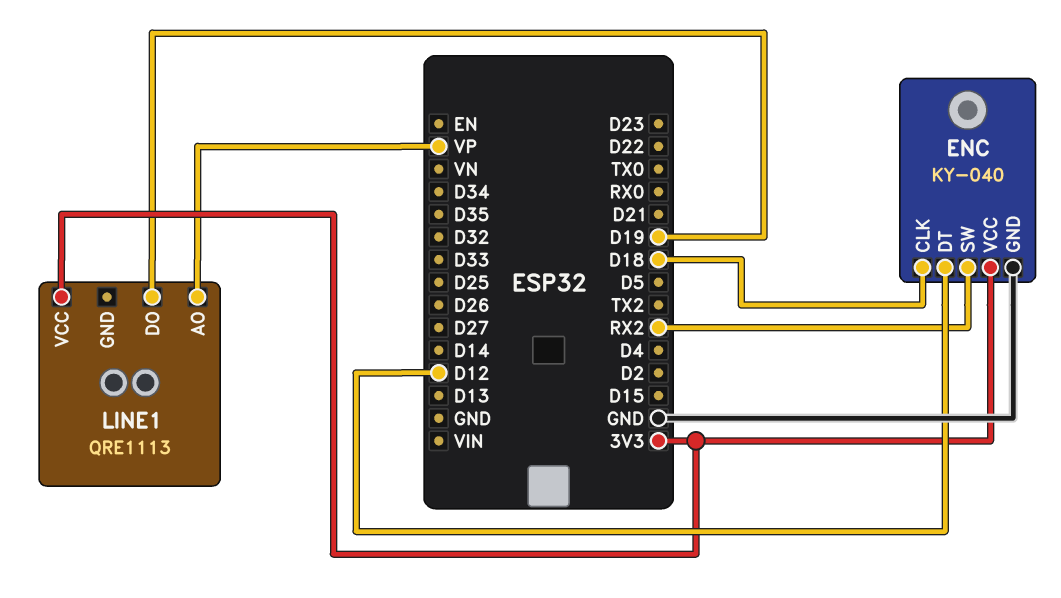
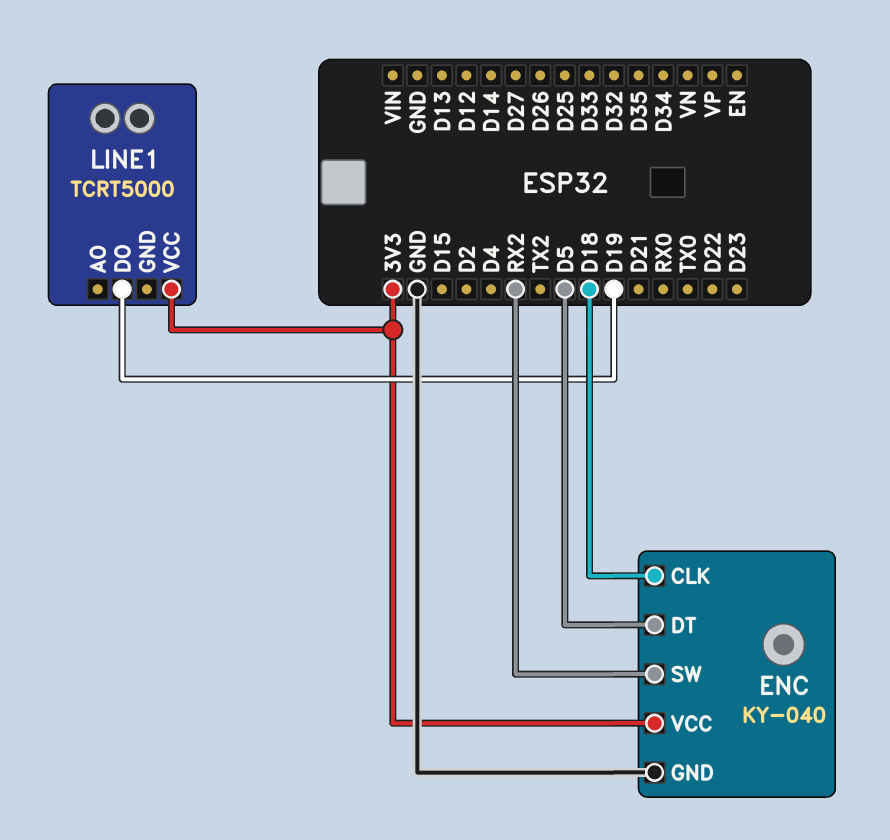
ENC pin DT: D12 -> D5
LINE1: QRE1113 -> TCRT5000
LINE1 pin AO: VP -> none

